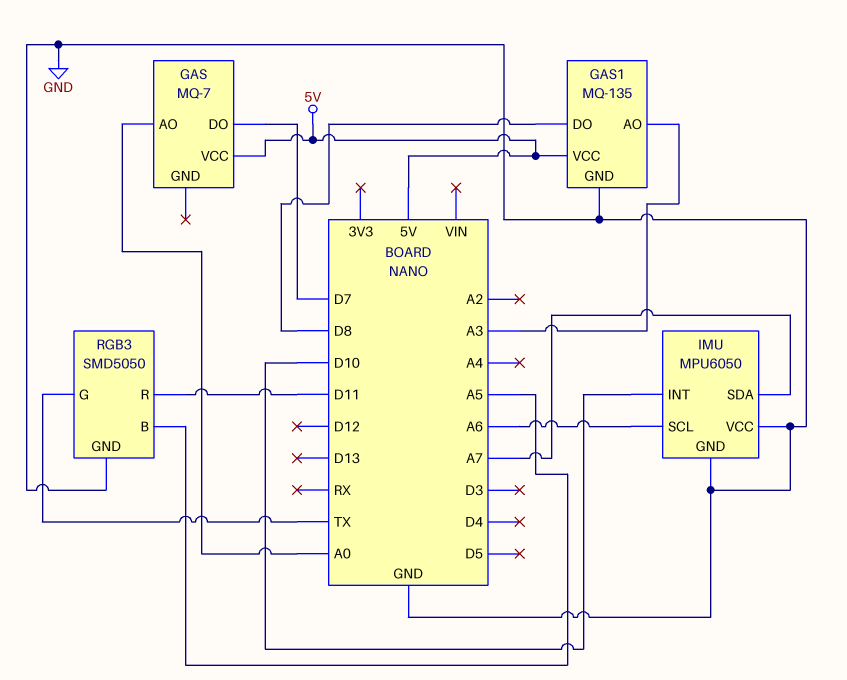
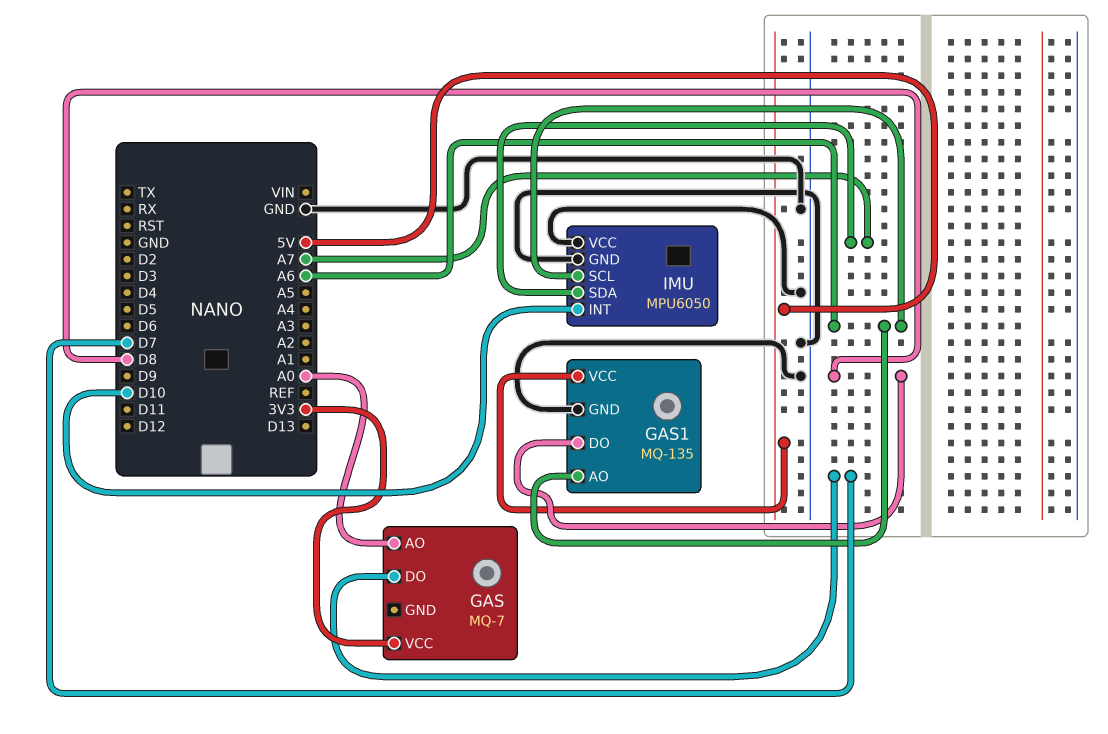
GAS pin VCC: 5V -> 3V3
GAS1 pin AO: A3 -> A6
RGB3: SMD5050 -> none
RGB3 pin B: A5 -> none
RGB3 pin G: TX -> none
RGB3 pin GND: GND -> none
RGB3 pin R: D11 -> none

